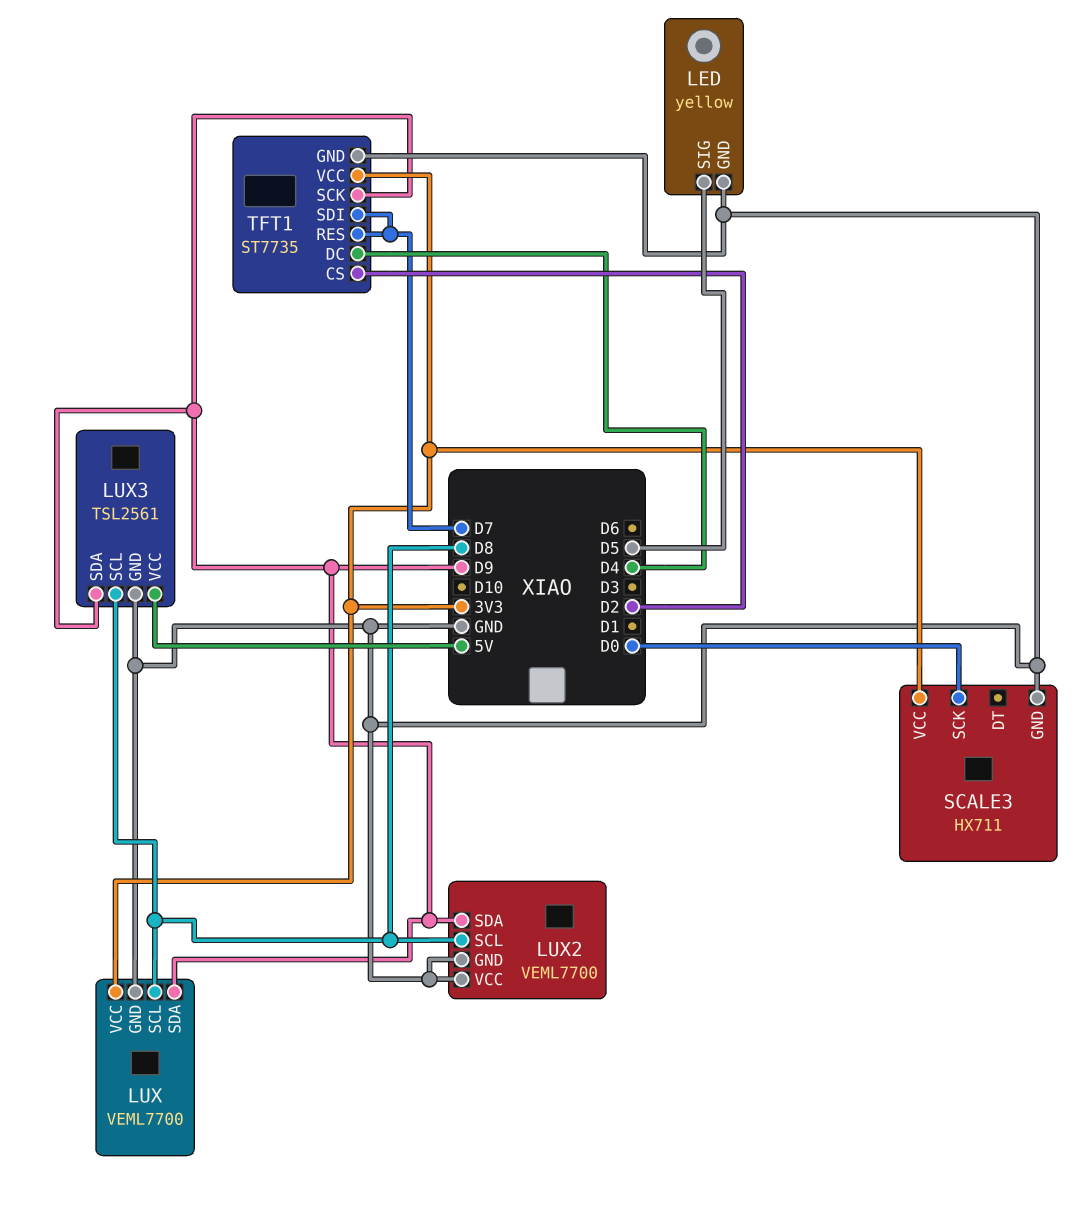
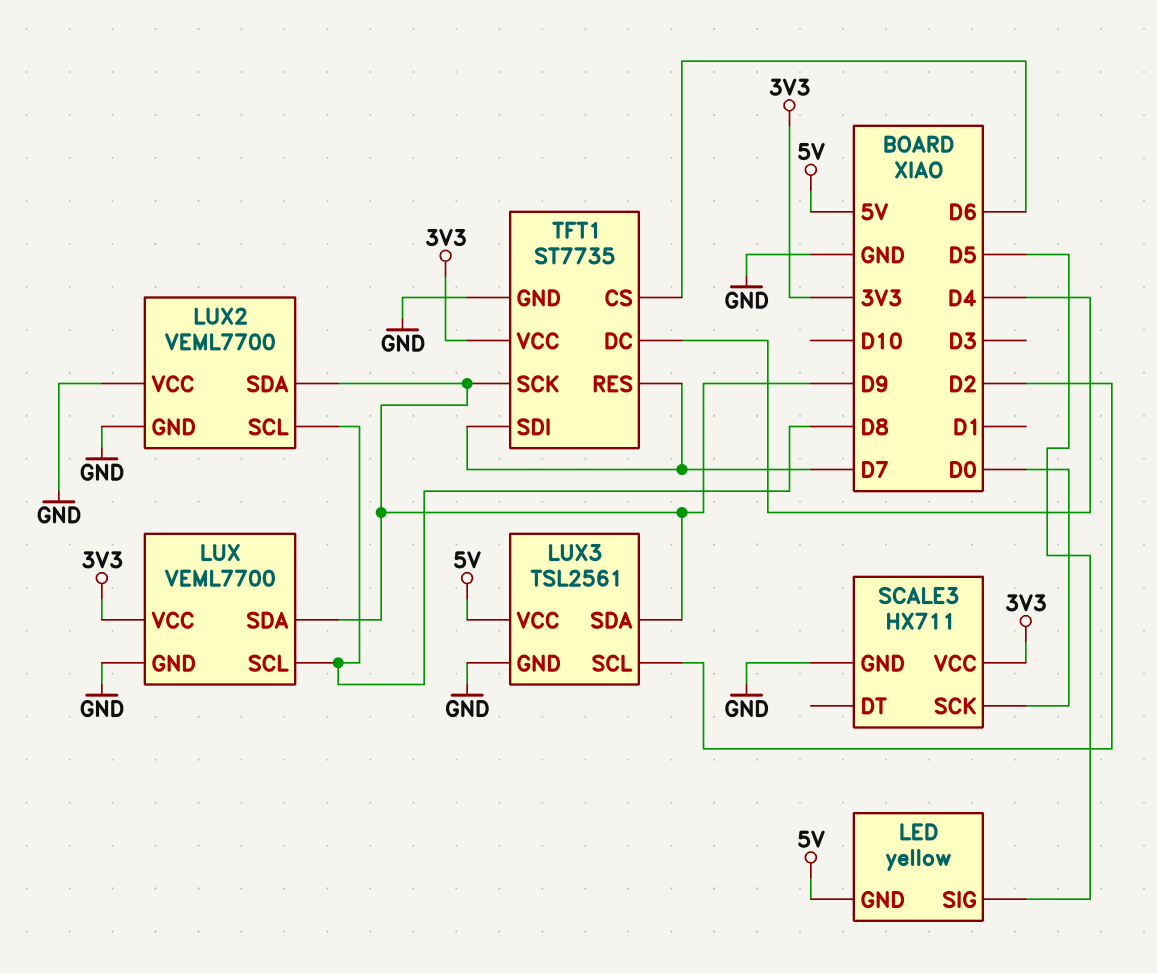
LED pin GND: GND -> 5V
LUX3 pin SCL: D8 -> D2
TFT1 pin CS: D2 -> D6

